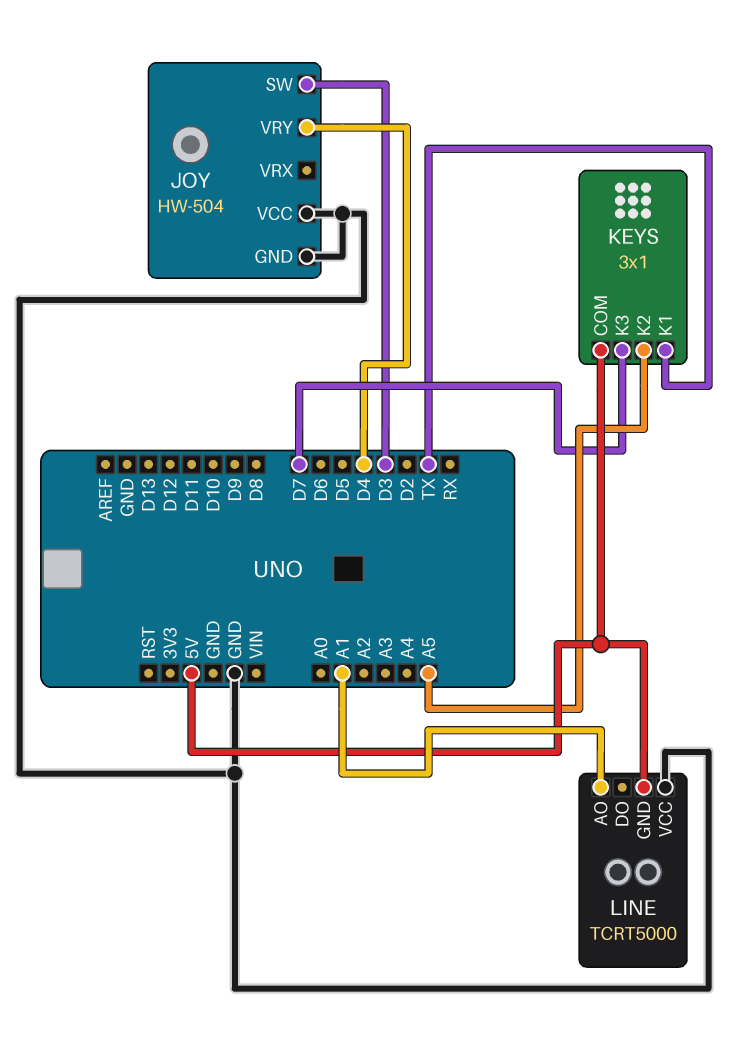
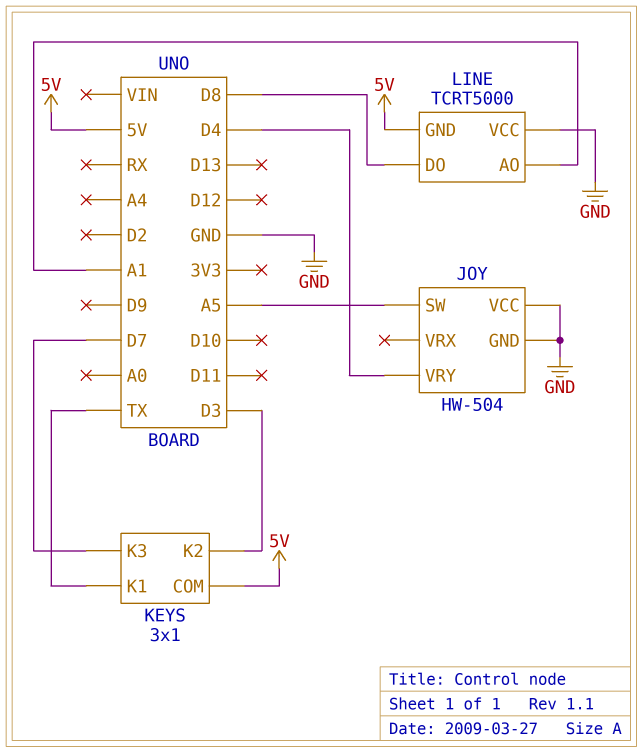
JOY pin SW: D3 -> A5
KEYS pin K2: A5 -> D3
LINE pin DO: none -> D8

